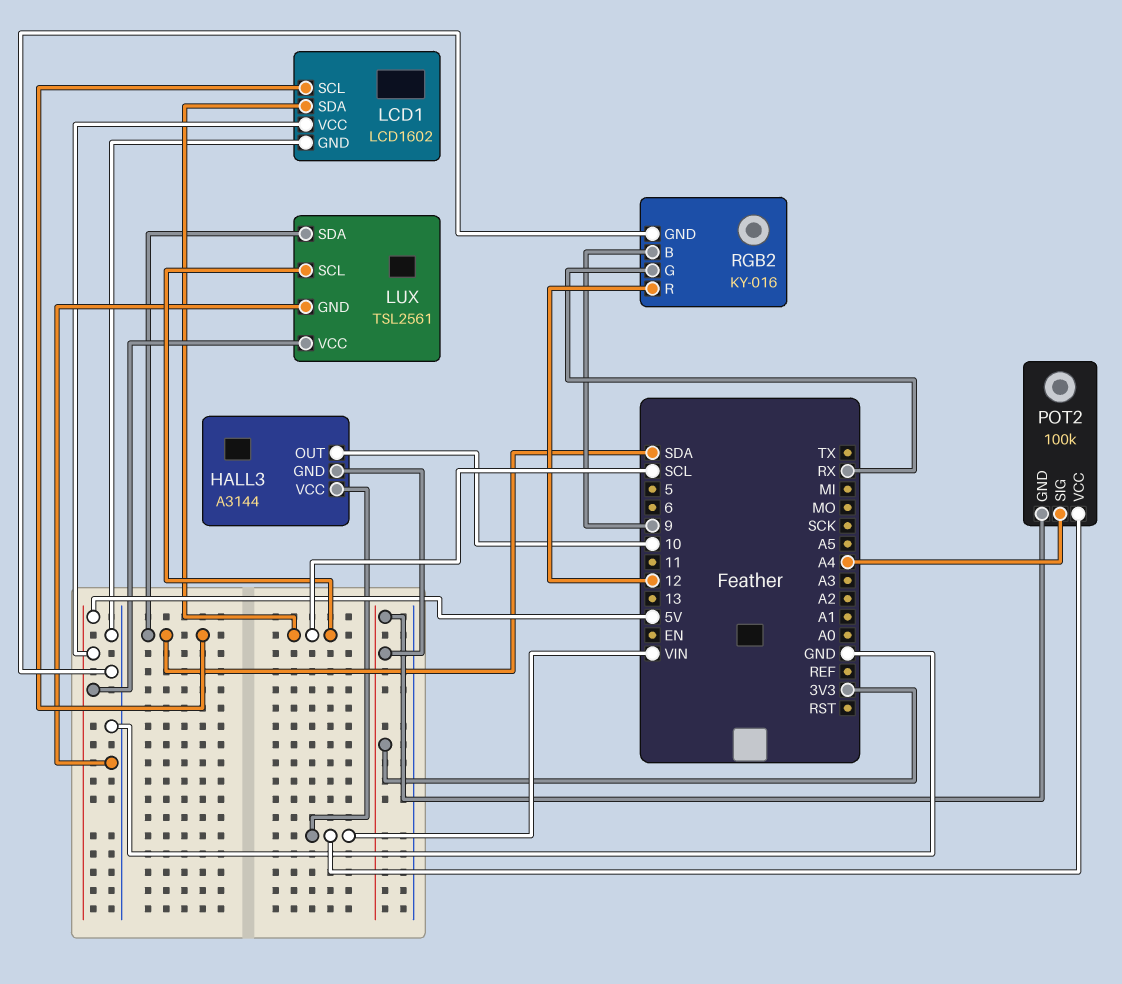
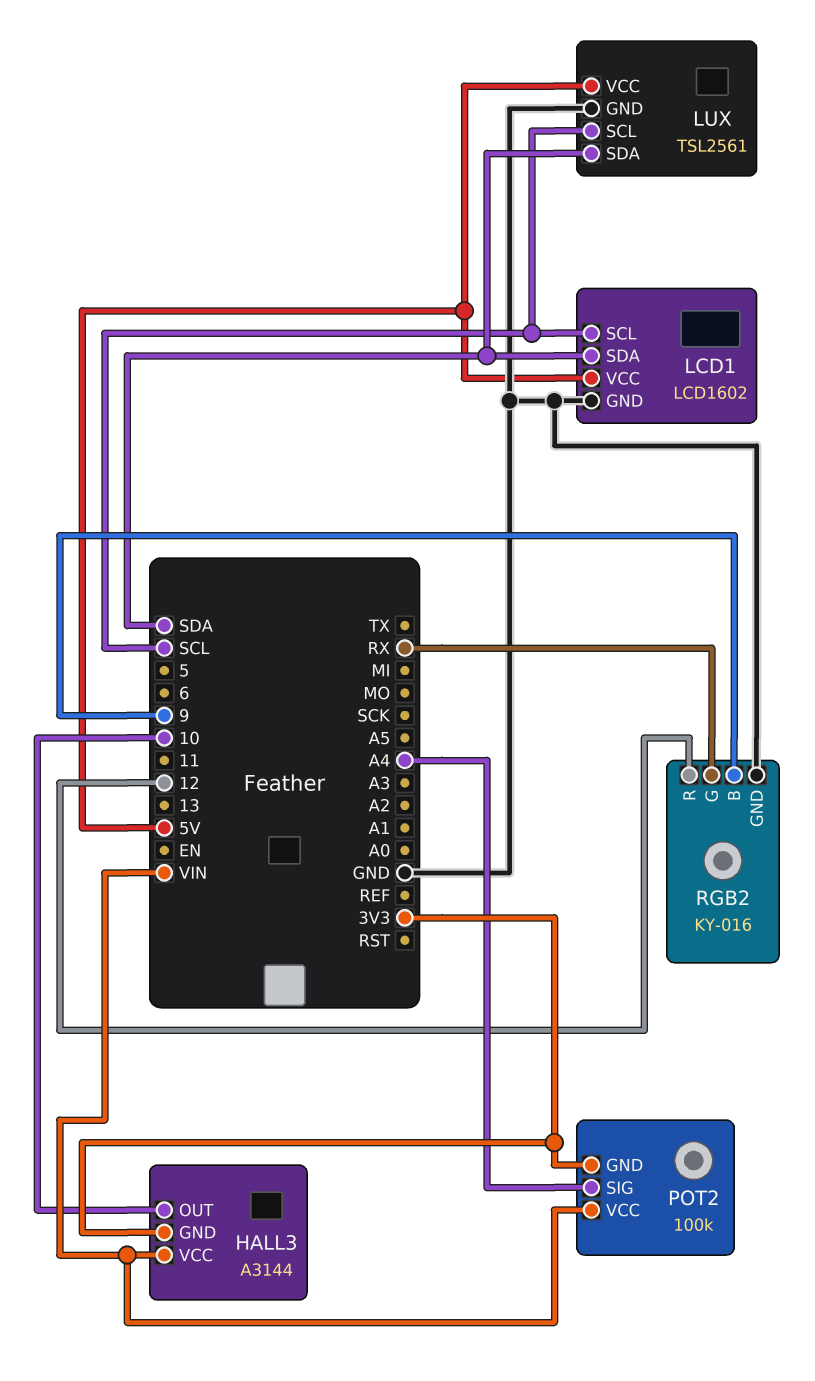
LCD1 pin SCL: SDA -> SCL
LCD1 pin SDA: SCL -> SDA

